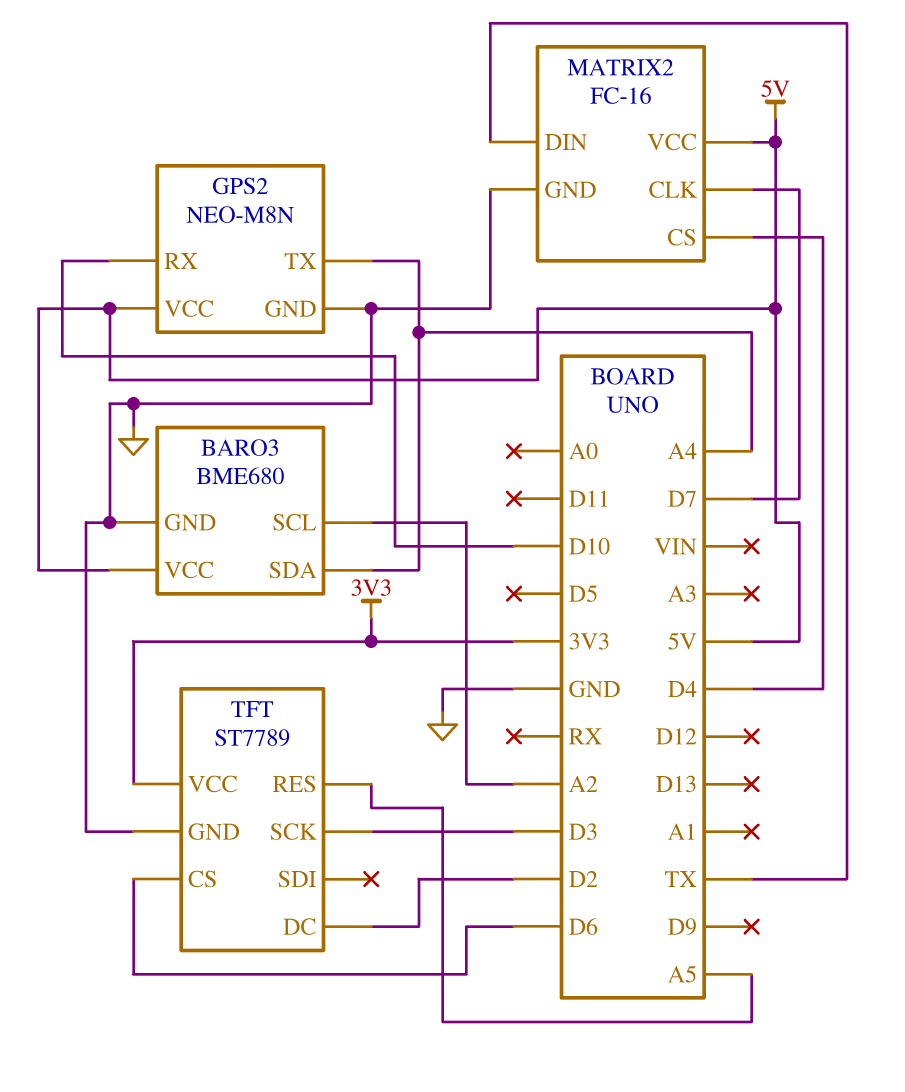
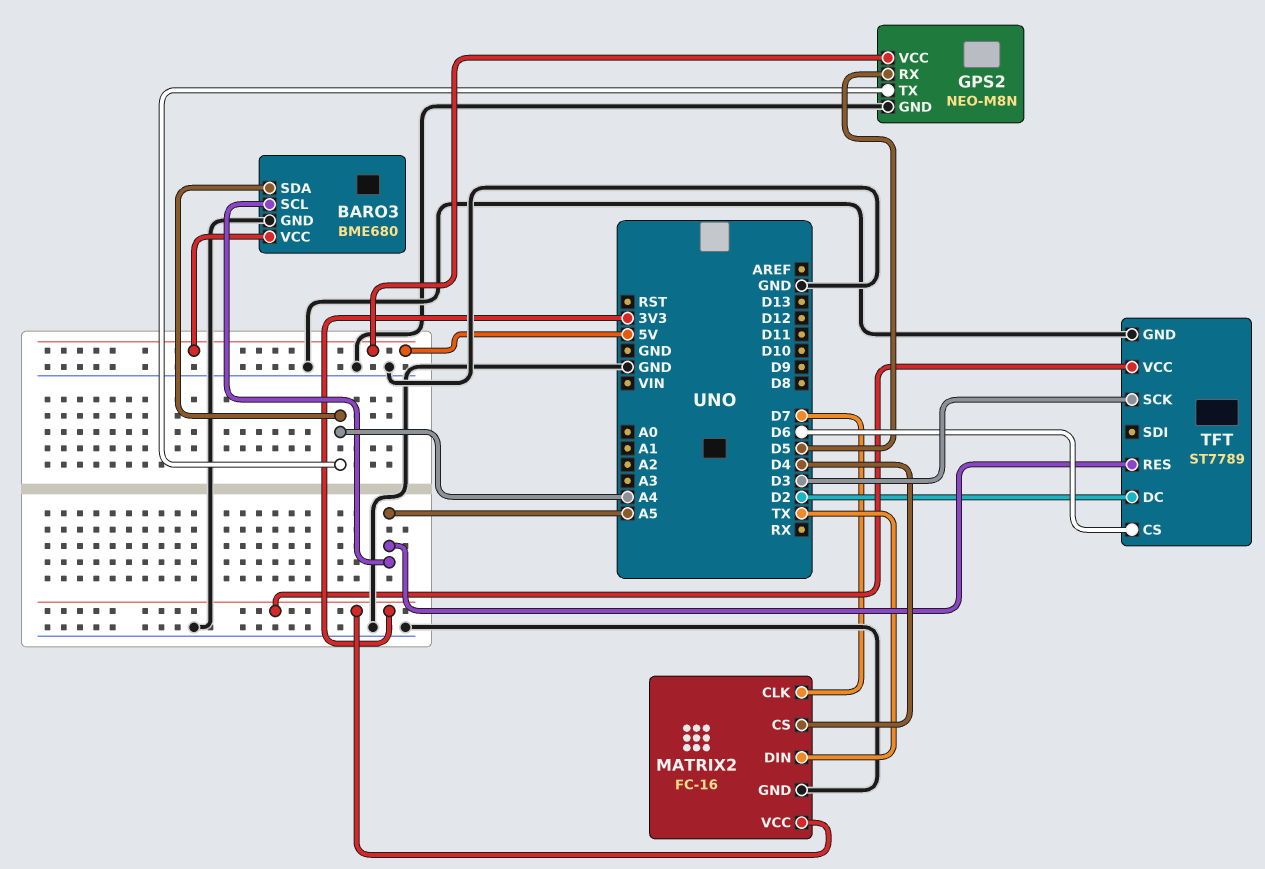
BARO3 pin SCL: A2 -> A5
GPS2 pin RX: D10 -> D5
MATRIX2 pin VCC: 5V -> 3V3

